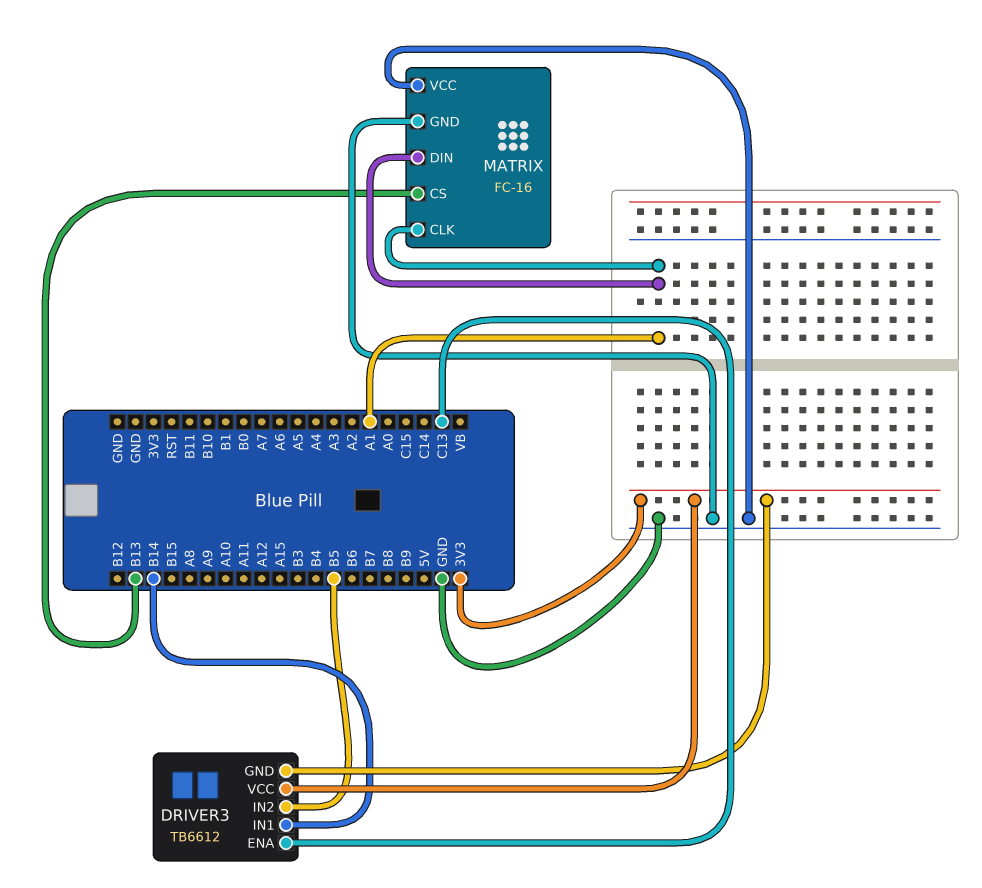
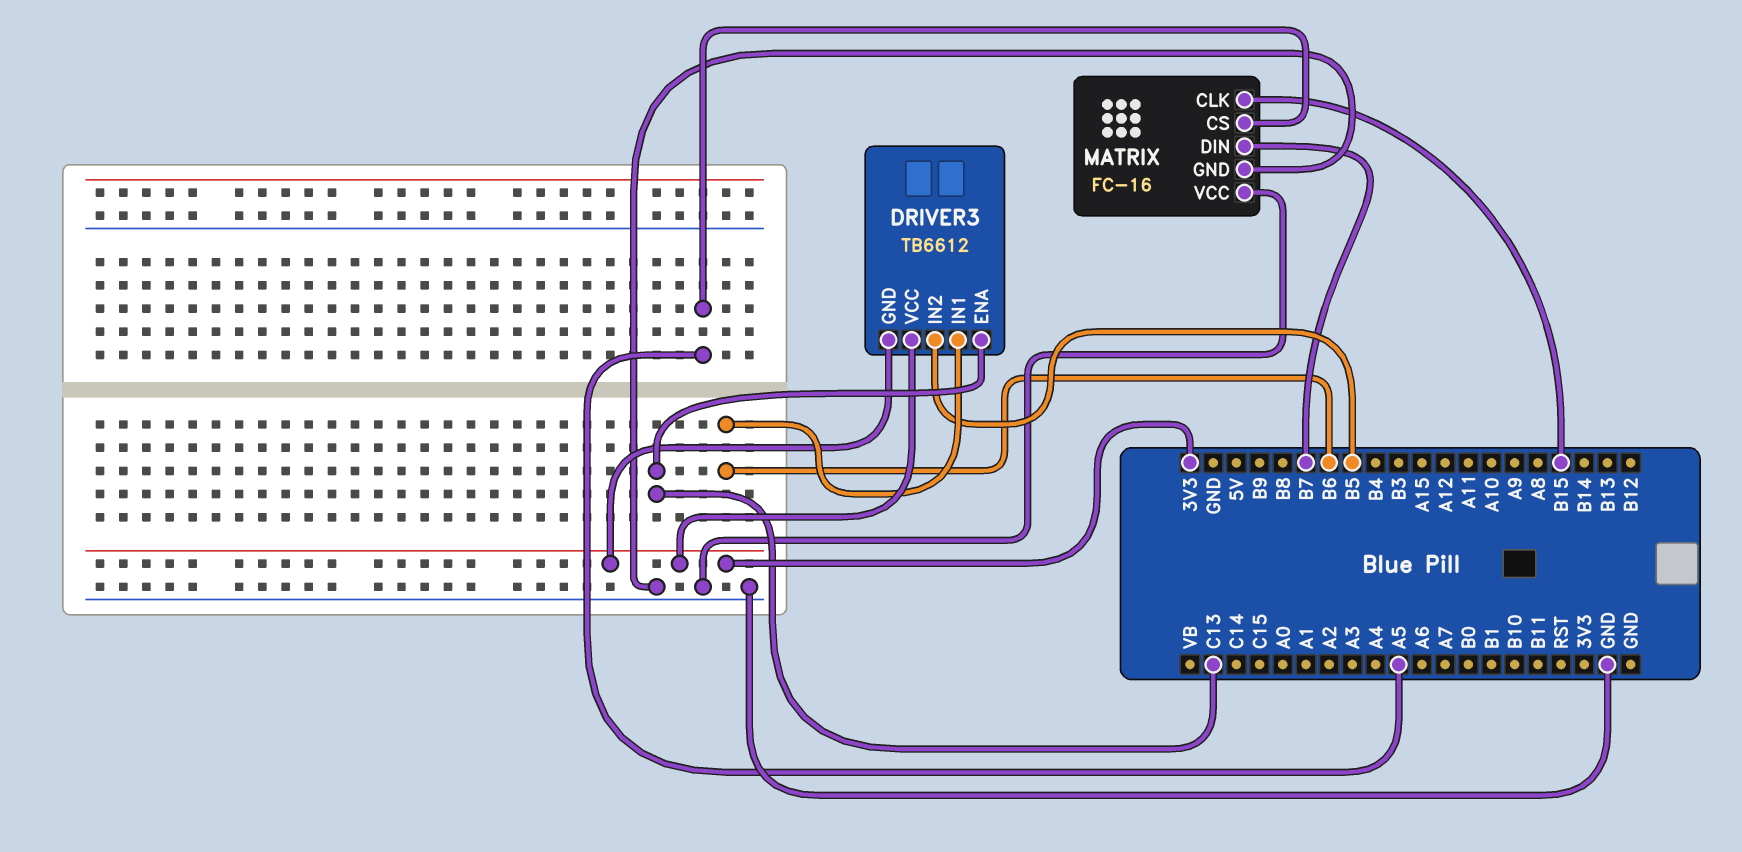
DRIVER3 pin IN1: B14 -> B6
MATRIX pin CLK: A1 -> B15
MATRIX pin CS: B13 -> A5
MATRIX pin DIN: A1 -> B7

